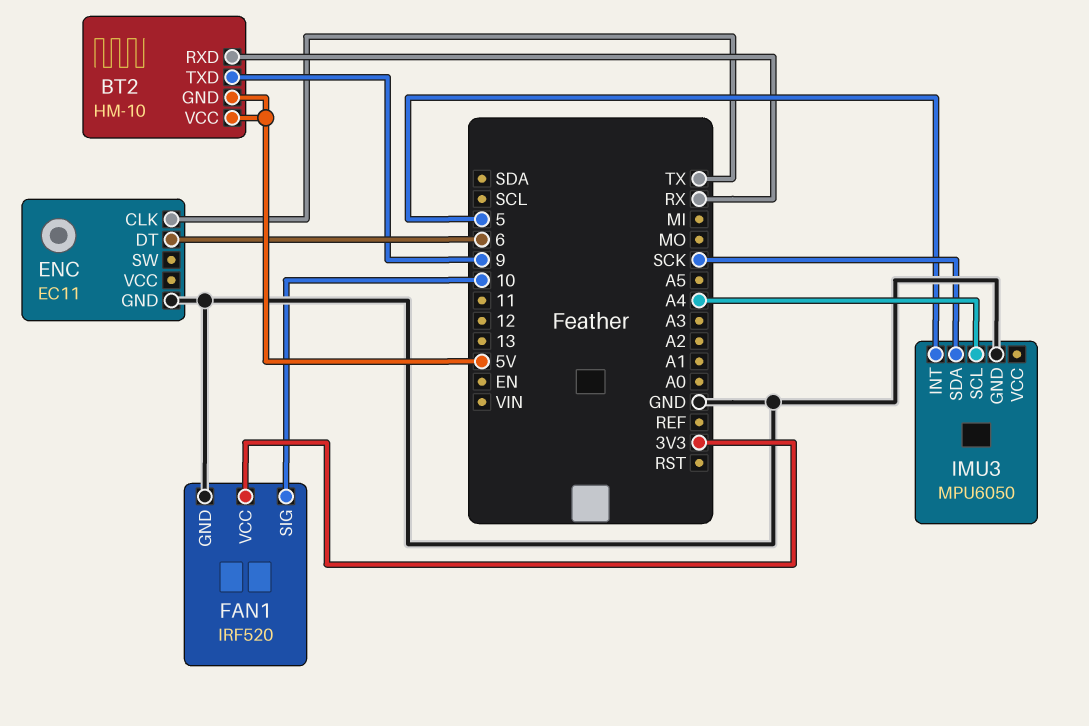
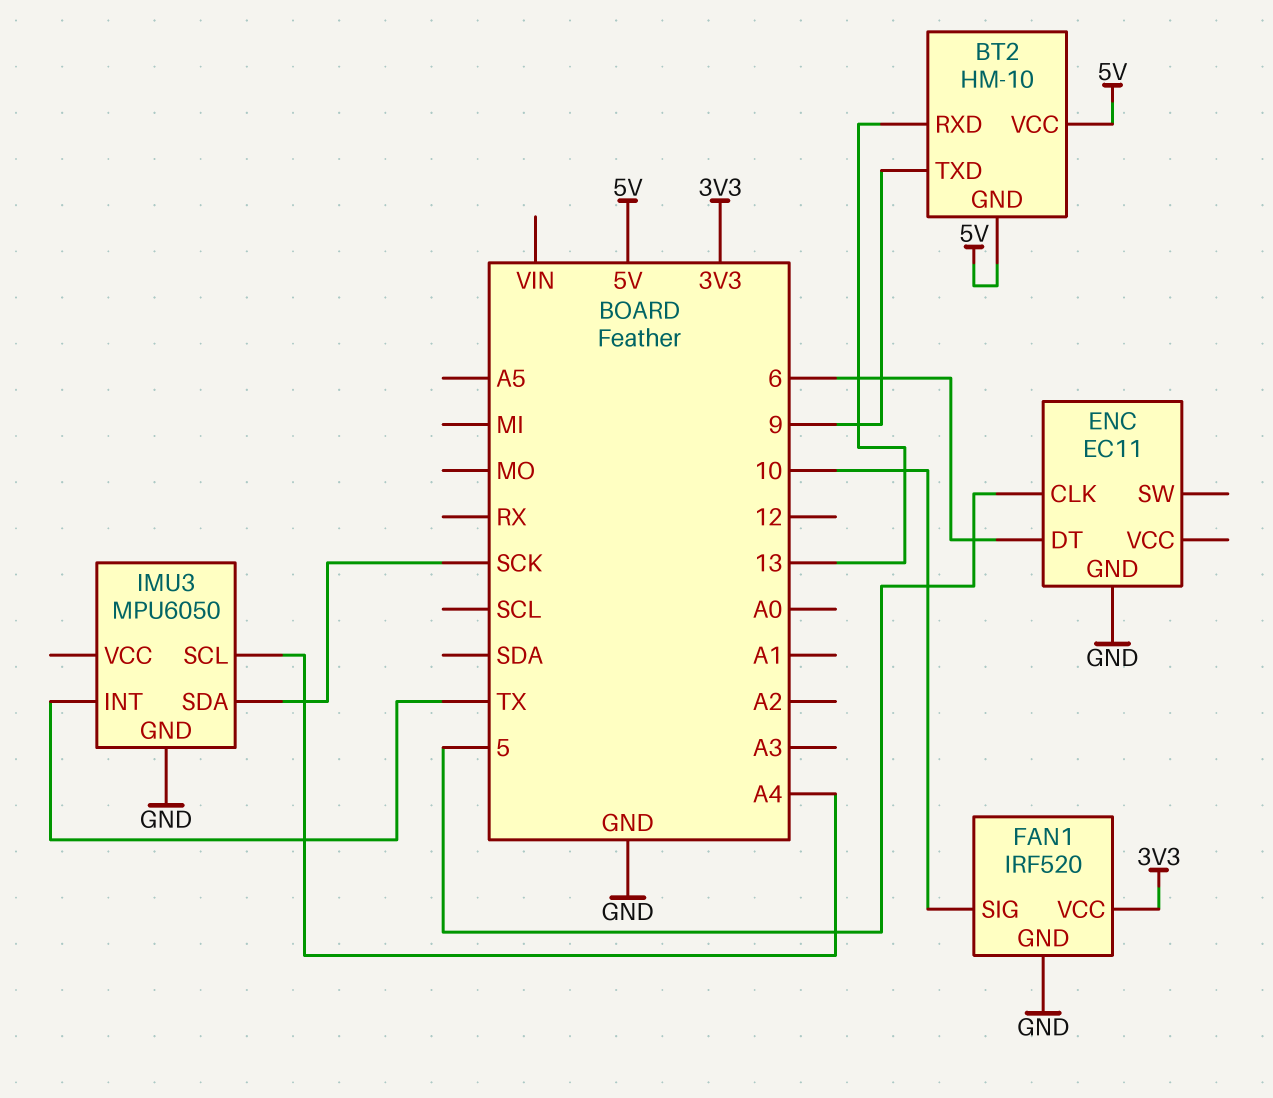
BT2 pin RXD: RX -> 13
ENC pin CLK: TX -> 5
IMU3 pin INT: 5 -> TX

